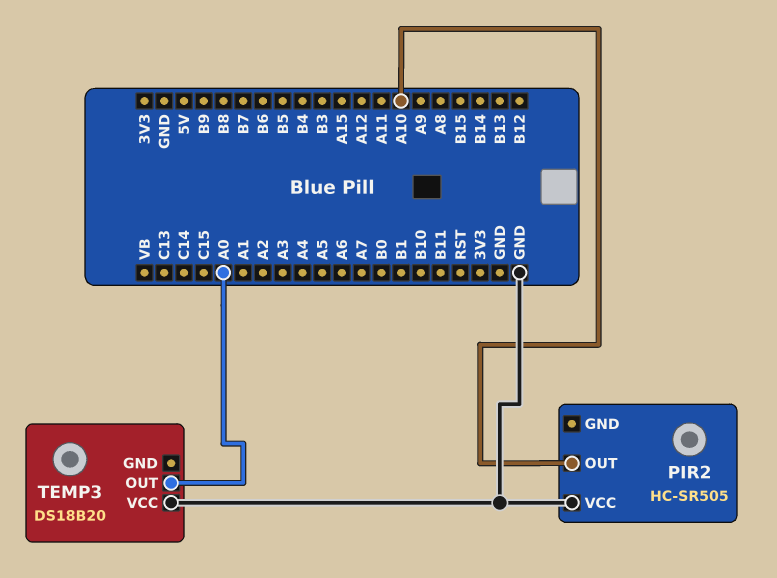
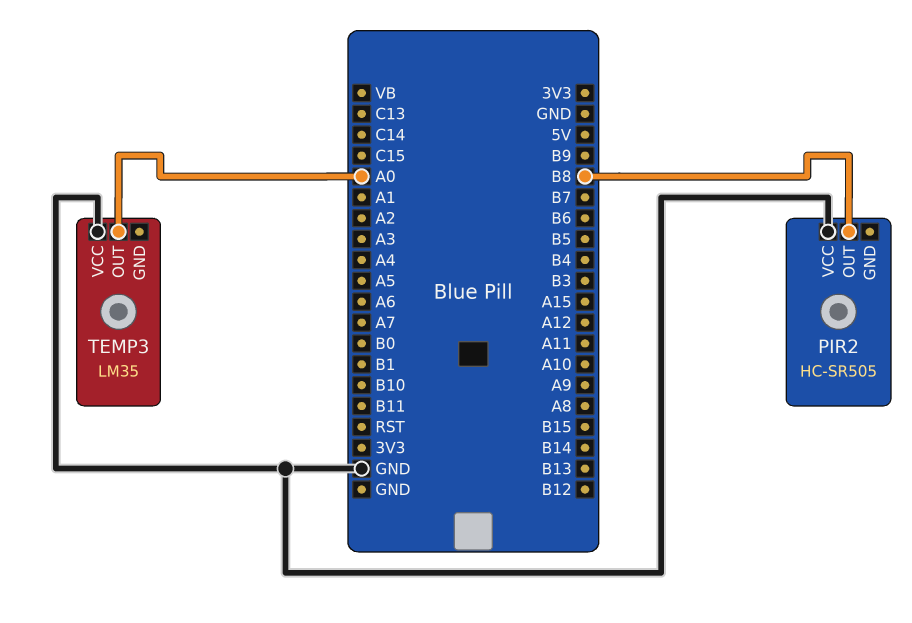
PIR2 pin OUT: A10 -> B8
TEMP3: DS18B20 -> LM35

